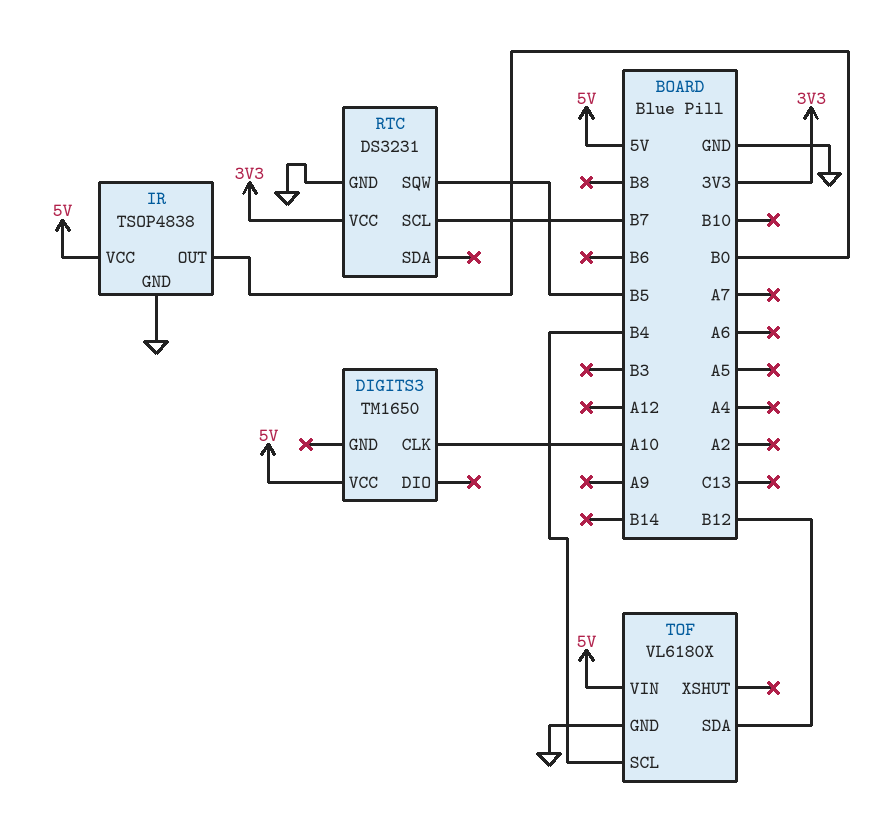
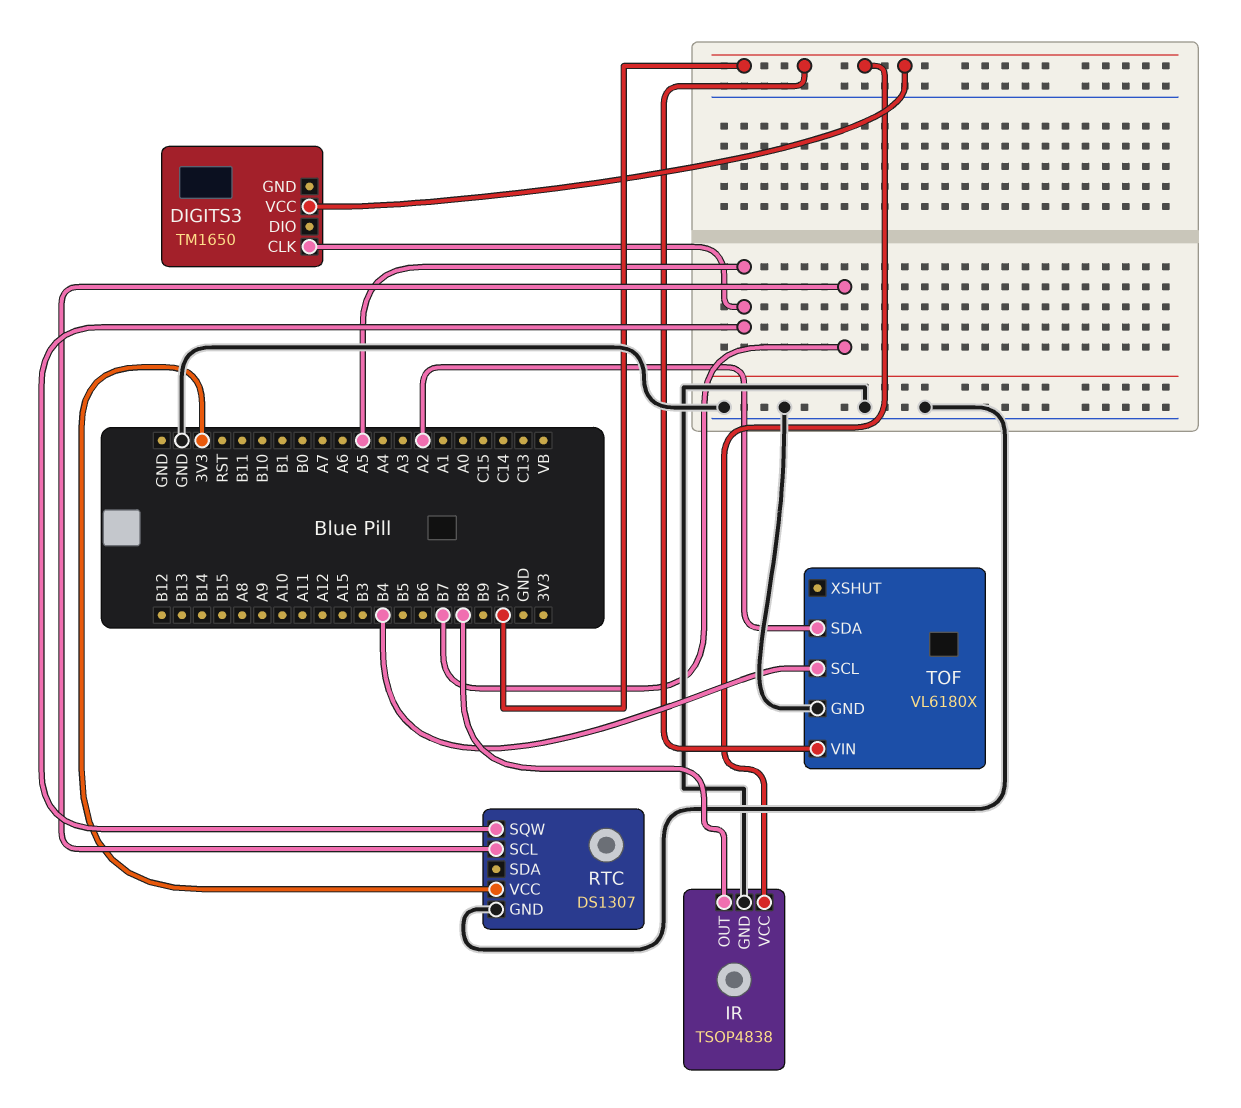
DIGITS3 pin CLK: A10 -> A5
IR pin OUT: B0 -> B8
RTC: DS3231 -> DS1307
RTC pin SQW: B5 -> A5
TOF pin SDA: B12 -> A2

